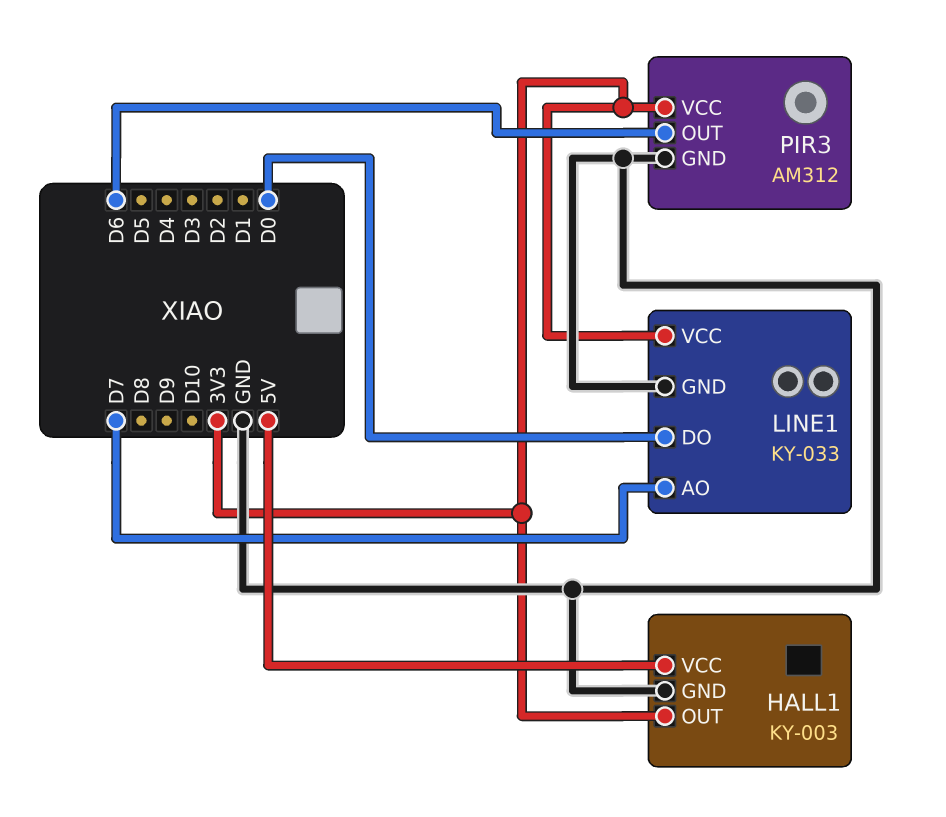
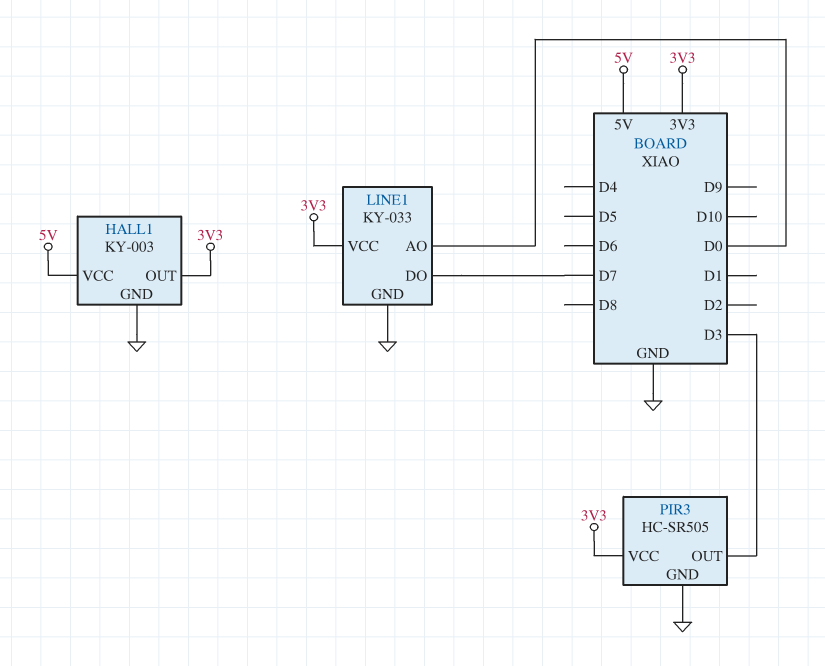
LINE1 pin AO: D7 -> D0
LINE1 pin DO: D0 -> D7
PIR3: AM312 -> HC-SR505
PIR3 pin OUT: D6 -> D3

